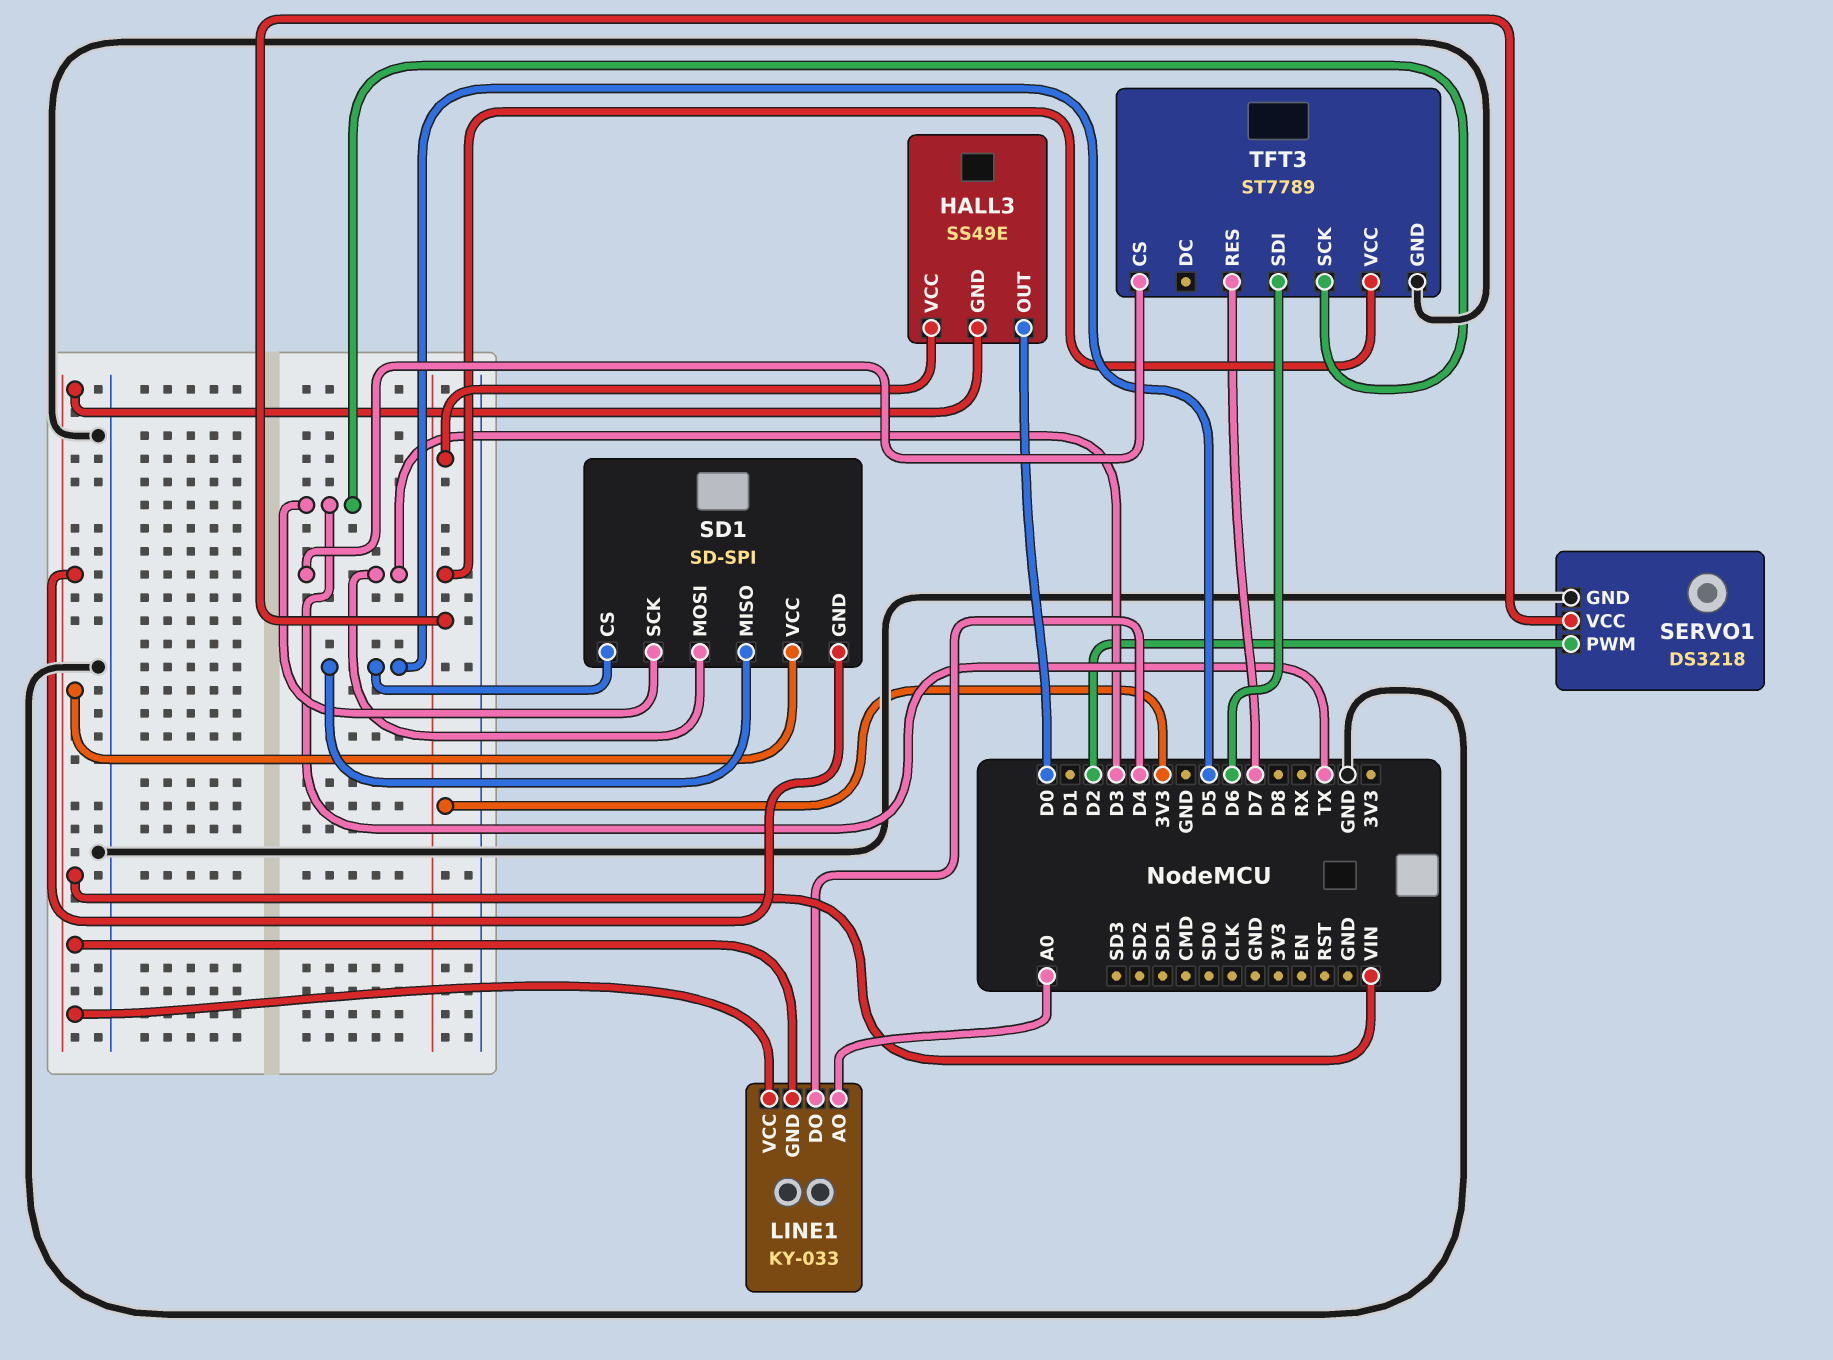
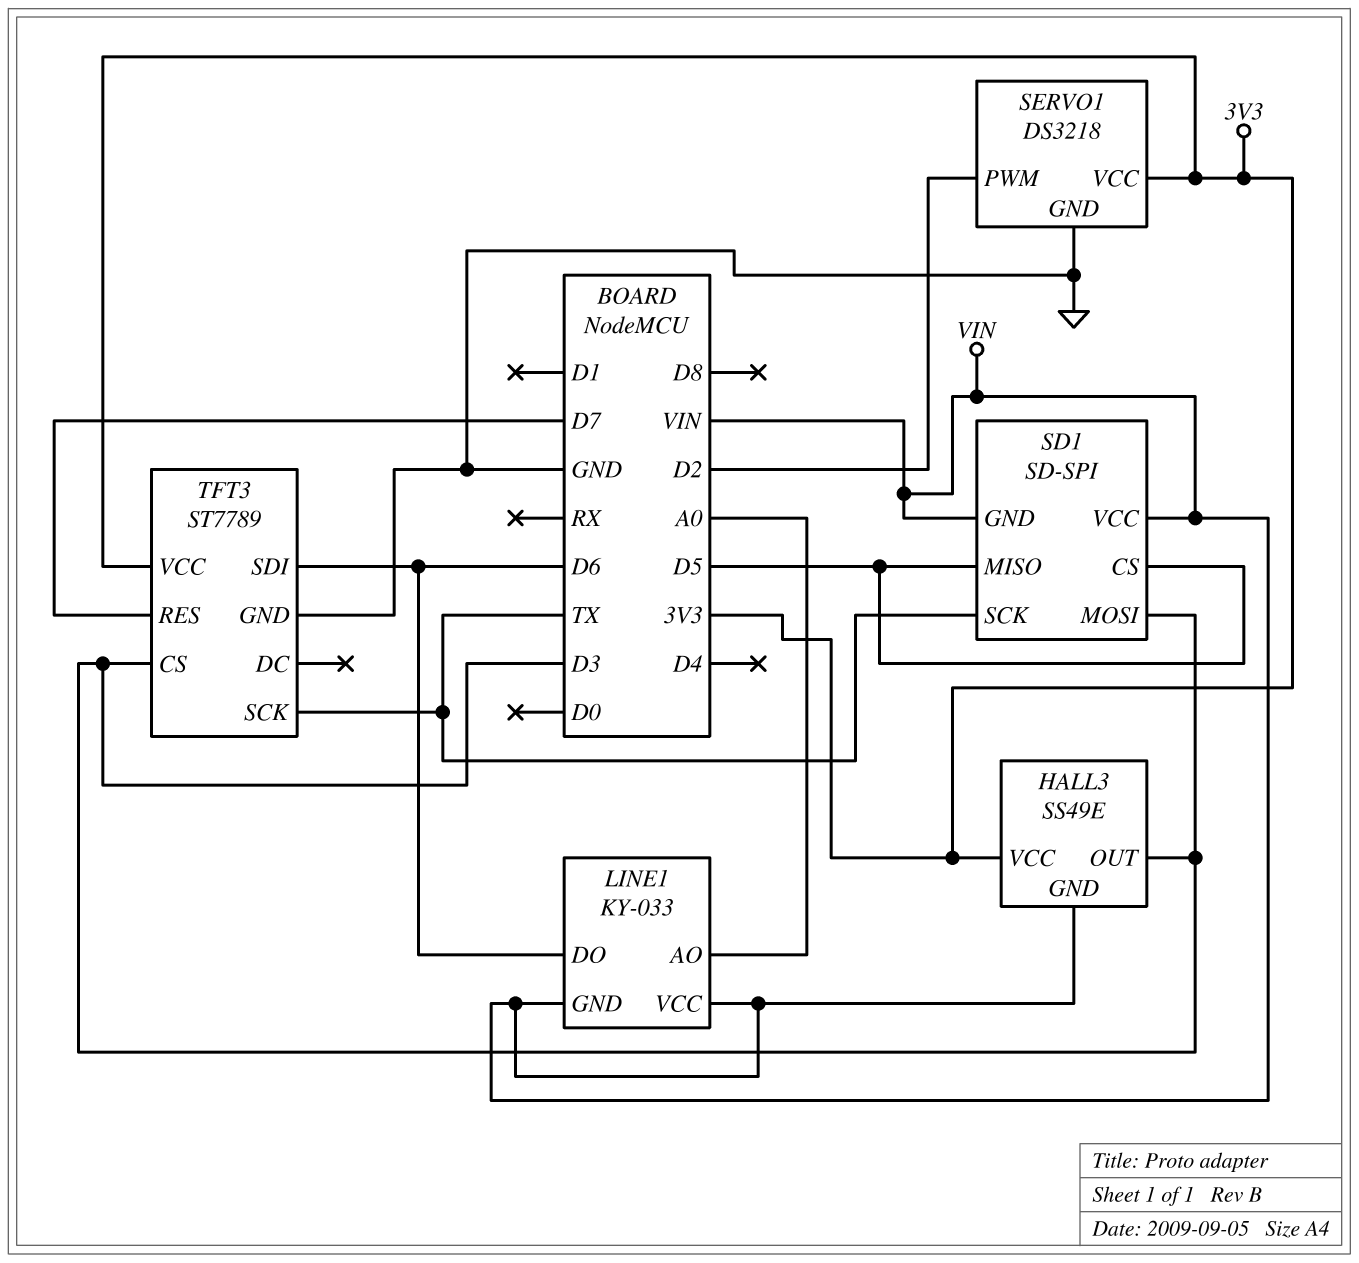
HALL3 pin OUT: D0 -> D3
LINE1 pin DO: D4 -> D6

